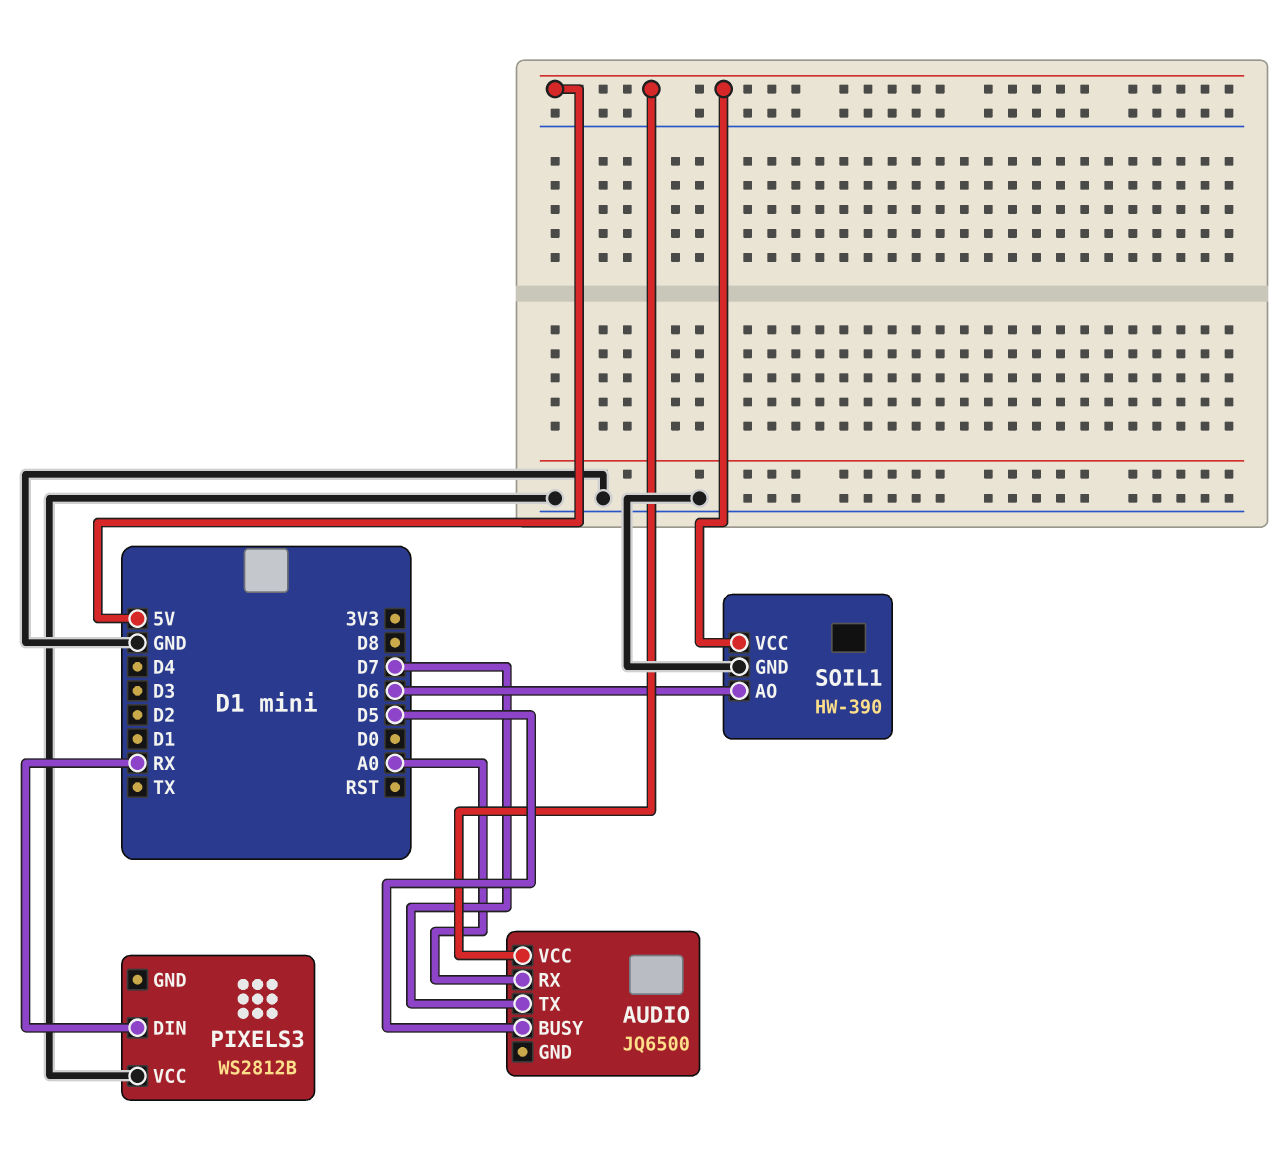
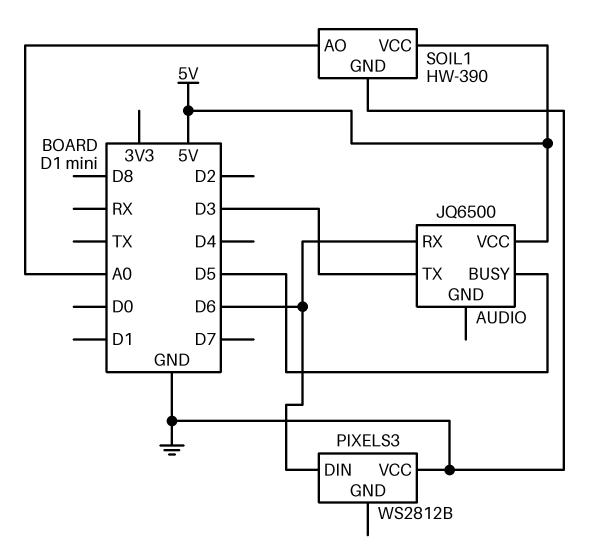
AUDIO pin RX: A0 -> D6
AUDIO pin TX: D7 -> D3
PIXELS3 pin DIN: RX -> D6
SOIL1 pin AO: D6 -> A0

